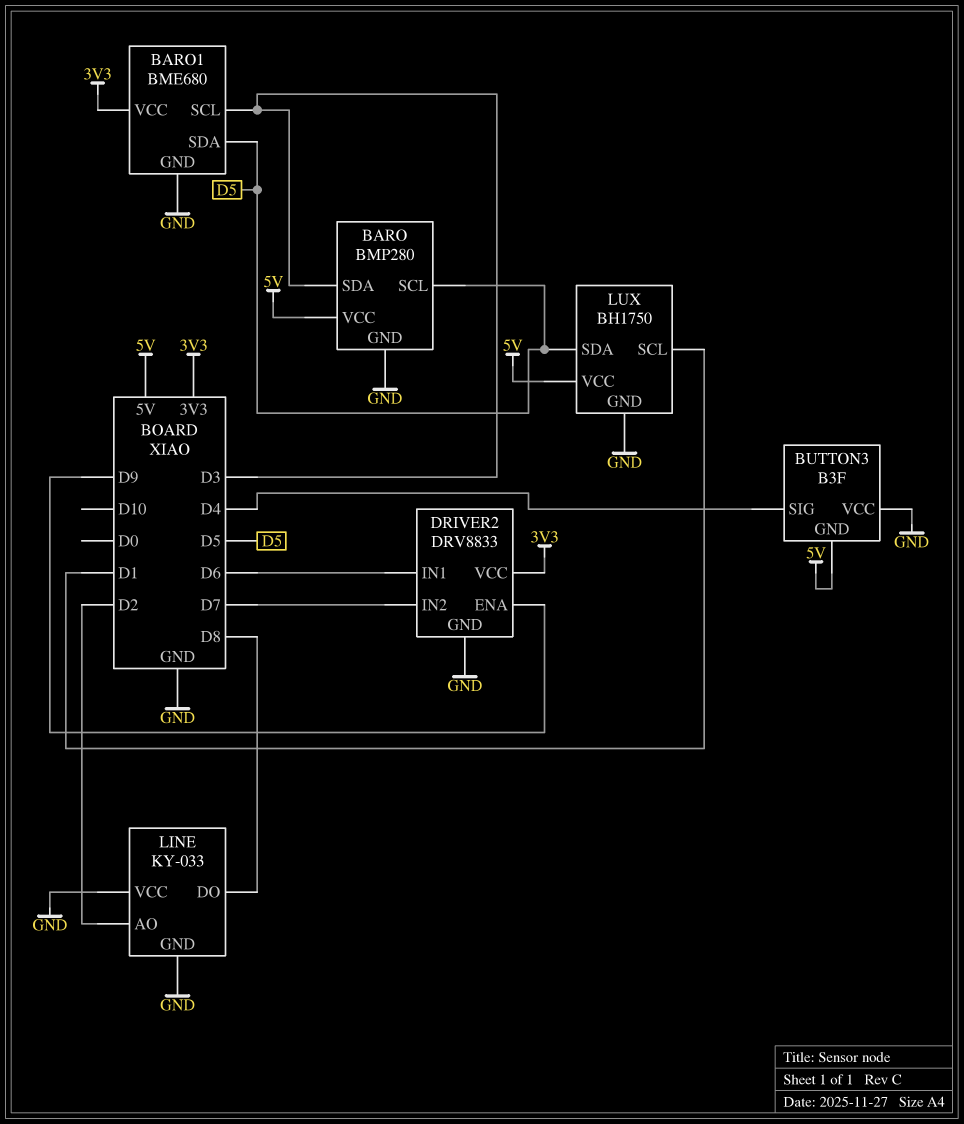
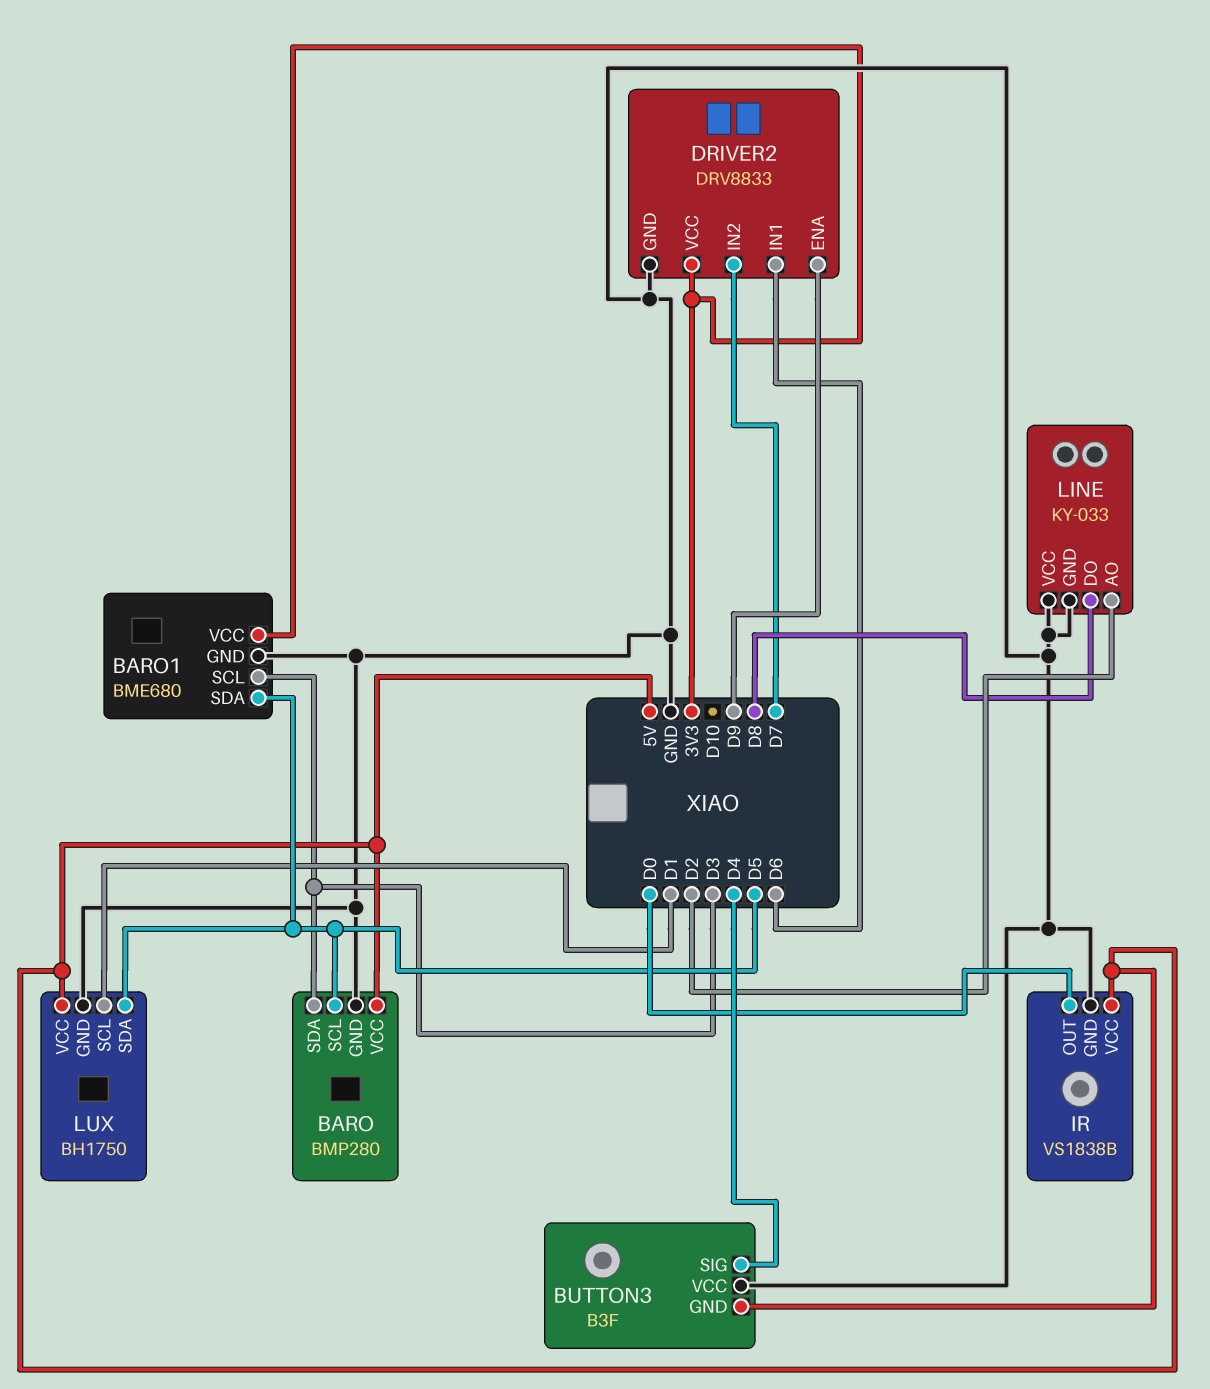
IR: none -> VS1838B
IR pin GND: none -> GND
IR pin OUT: none -> D0
IR pin VCC: none -> 5V

